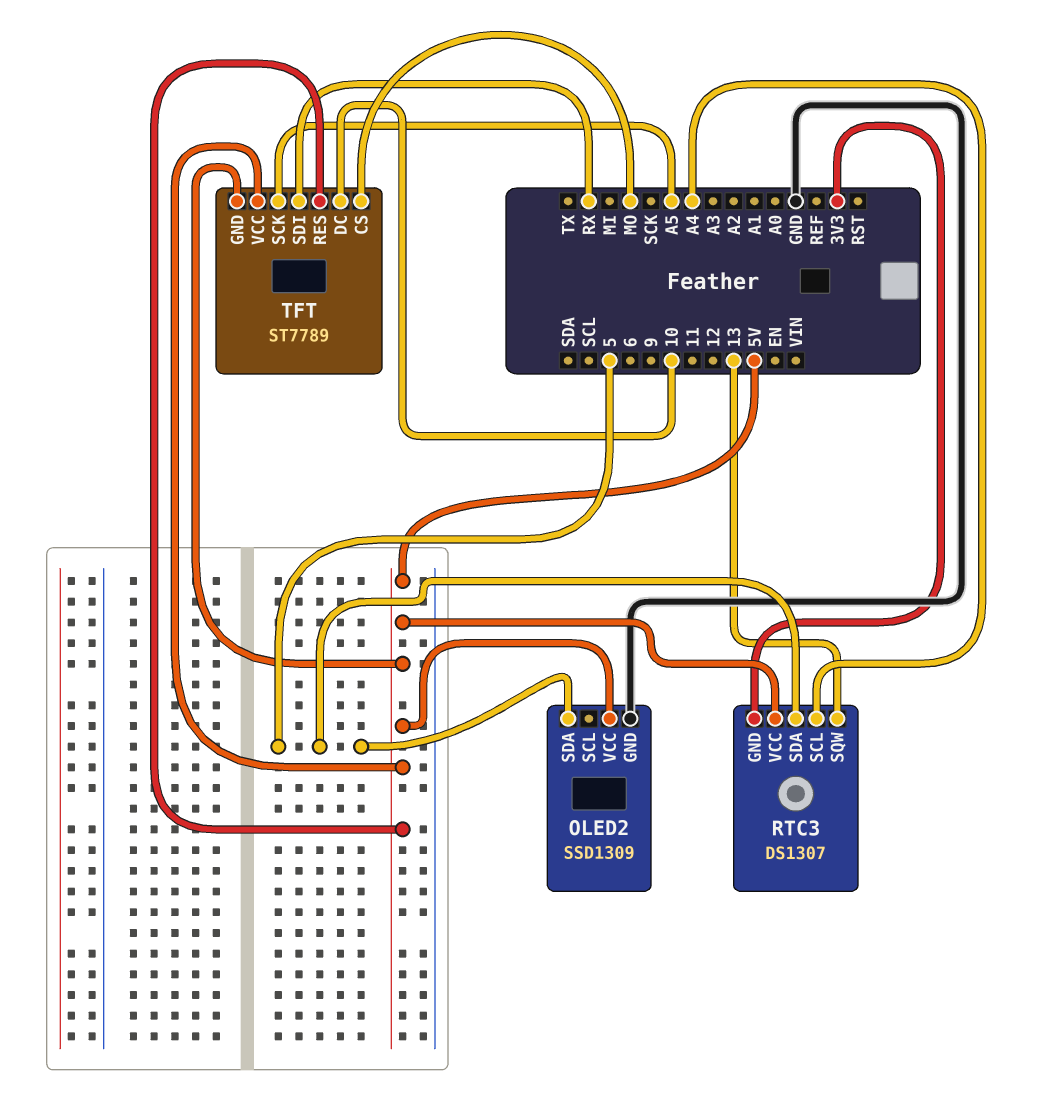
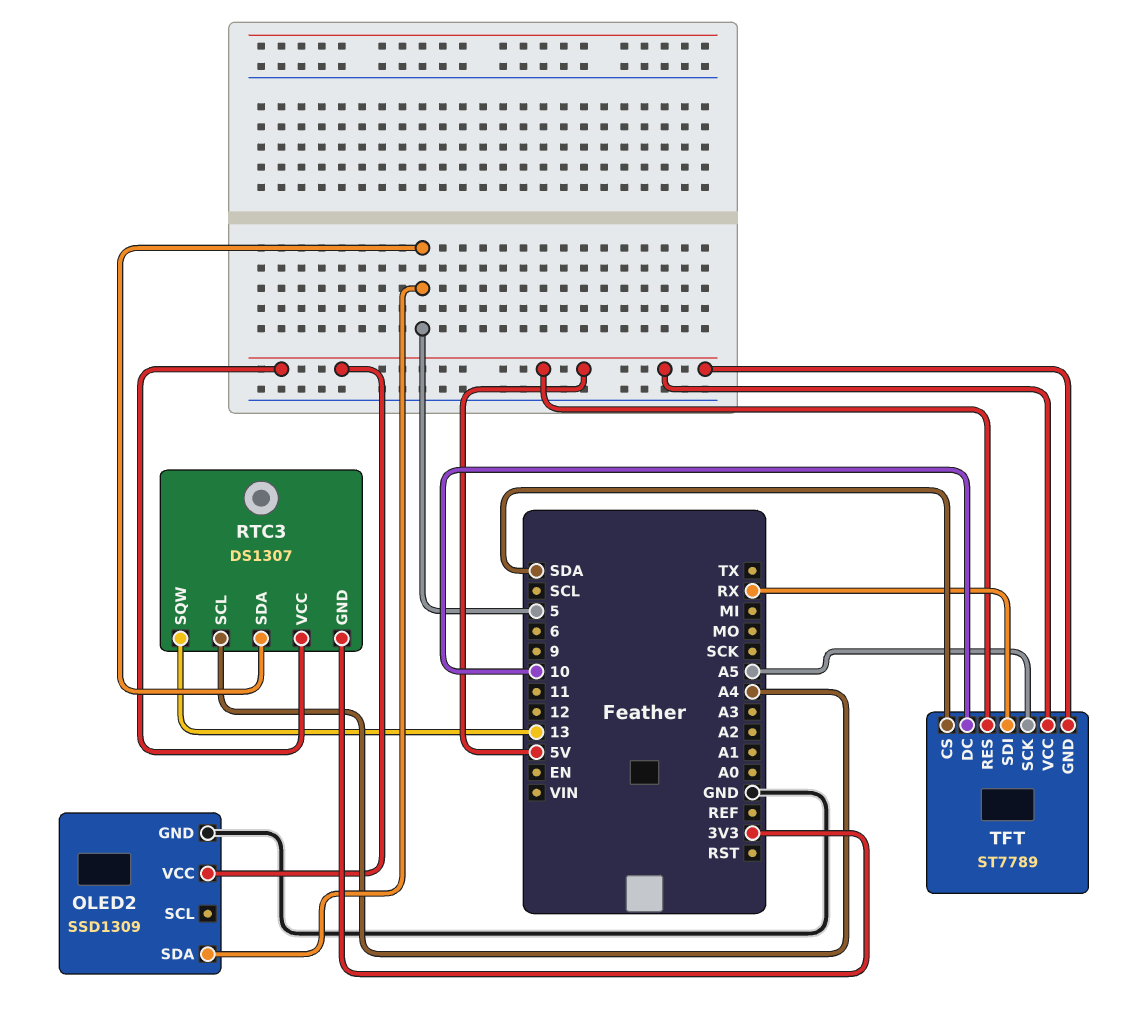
TFT pin CS: MO -> SDA

